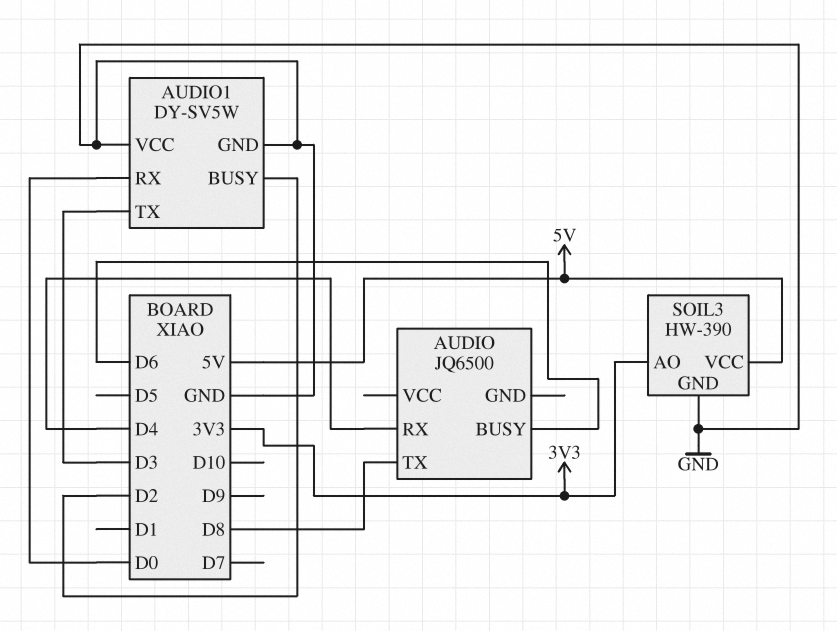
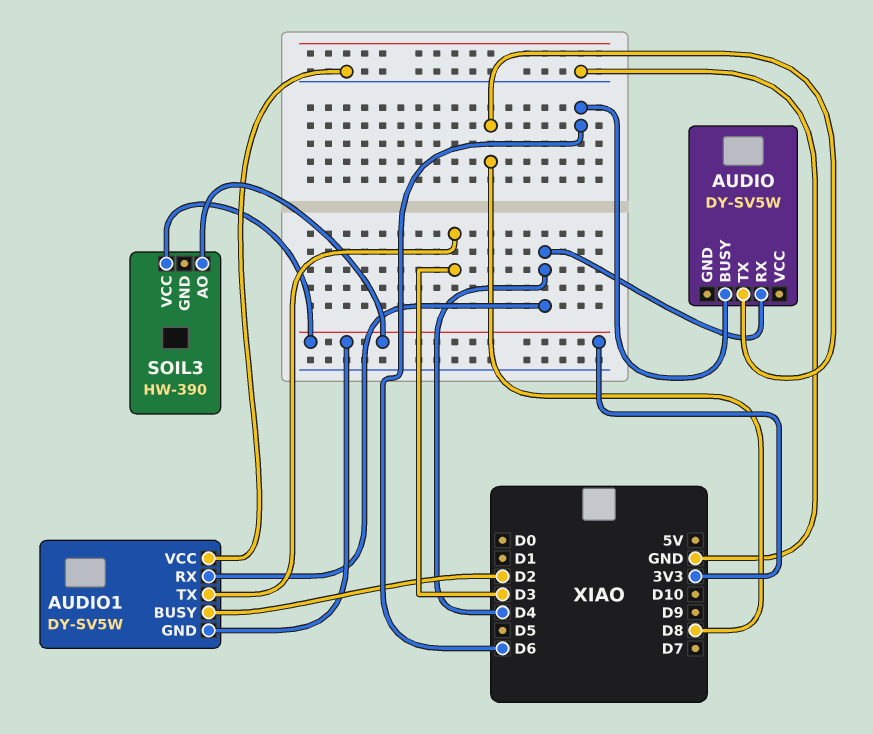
AUDIO: JQ6500 -> DY-SV5W
AUDIO1 pin GND: GND -> 3V3
AUDIO1 pin RX: D0 -> D4
SOIL3 pin GND: GND -> none
SOIL3 pin VCC: 5V -> 3V3

